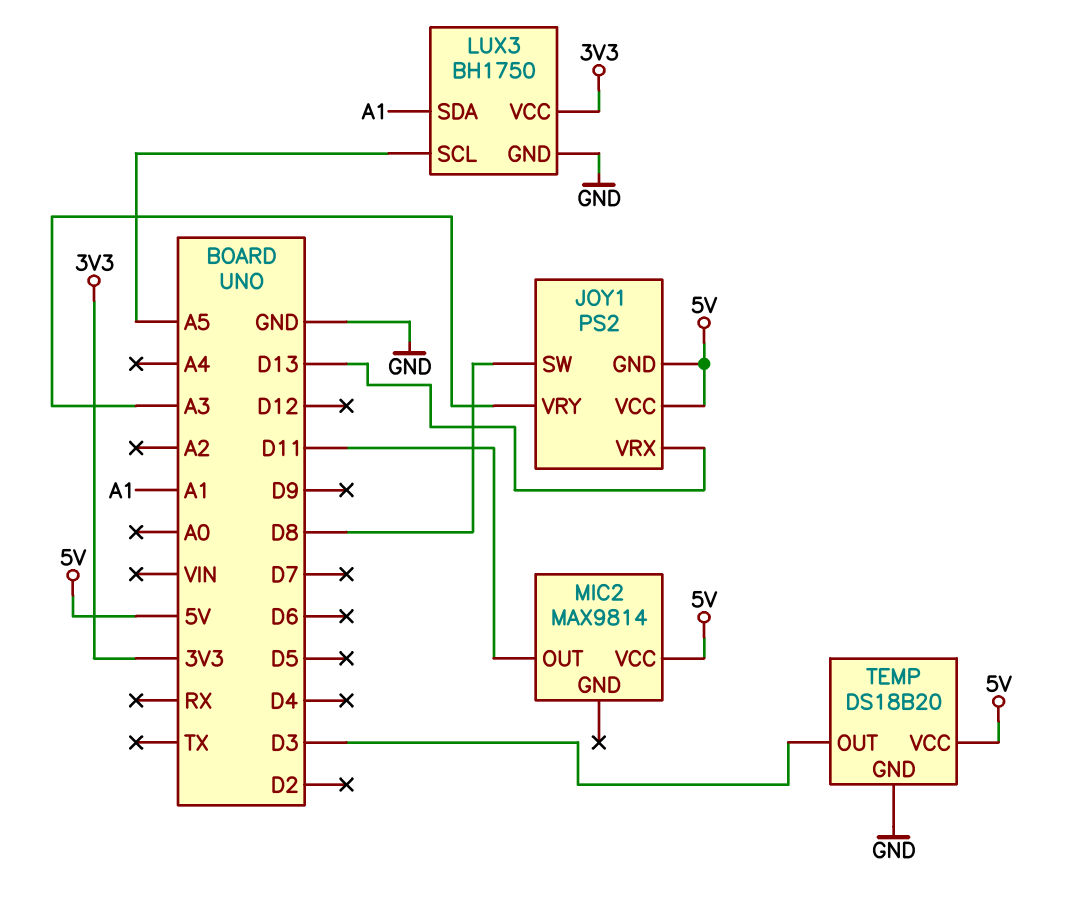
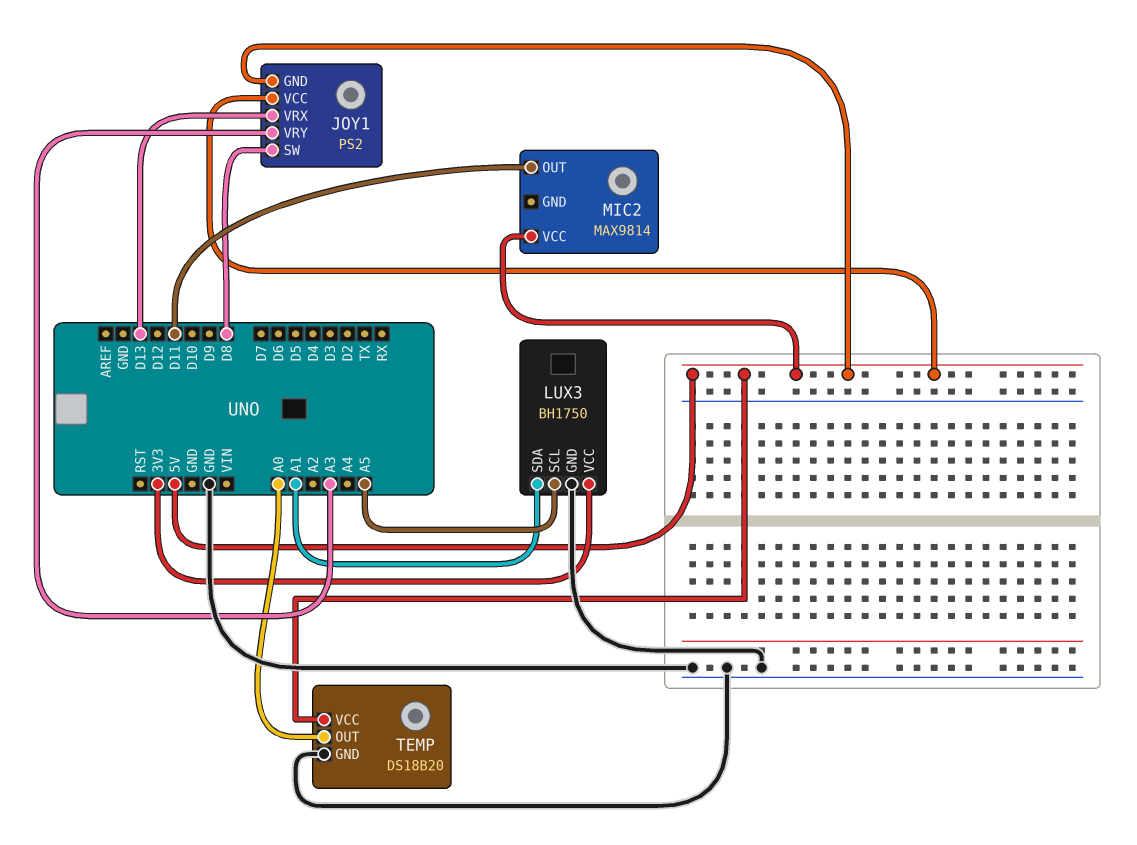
TEMP pin OUT: D3 -> A0

